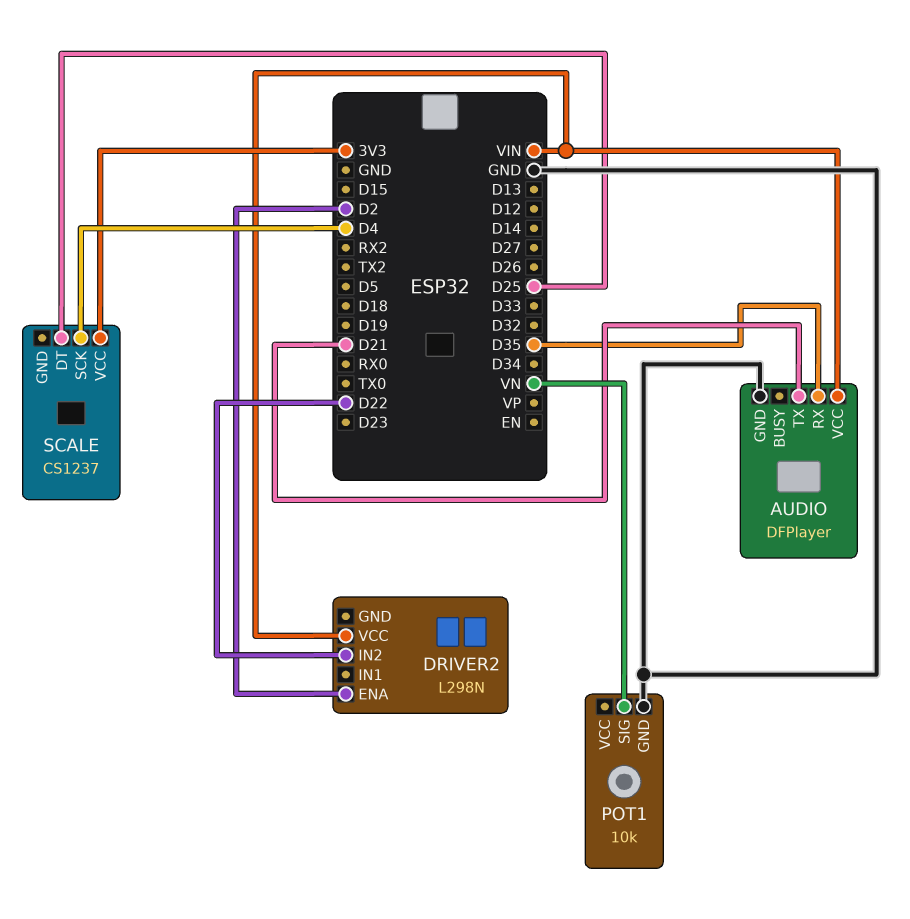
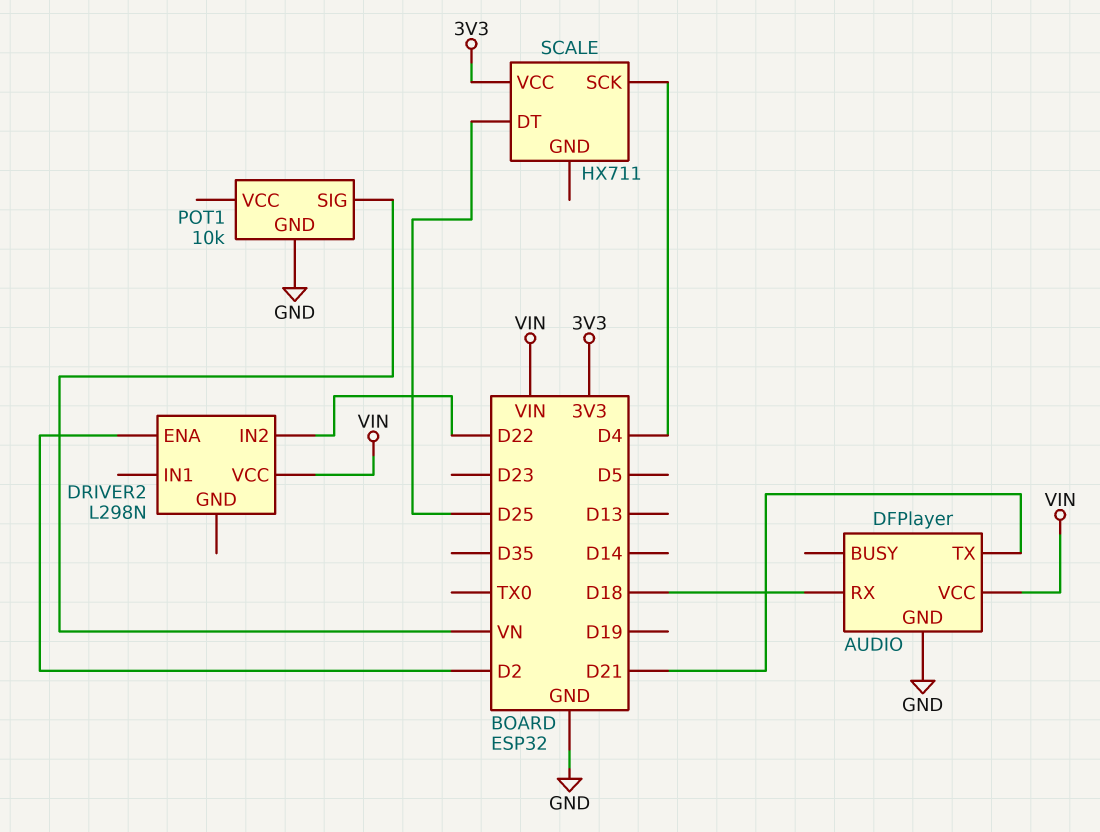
AUDIO pin RX: D35 -> D18
SCALE: CS1237 -> HX711

